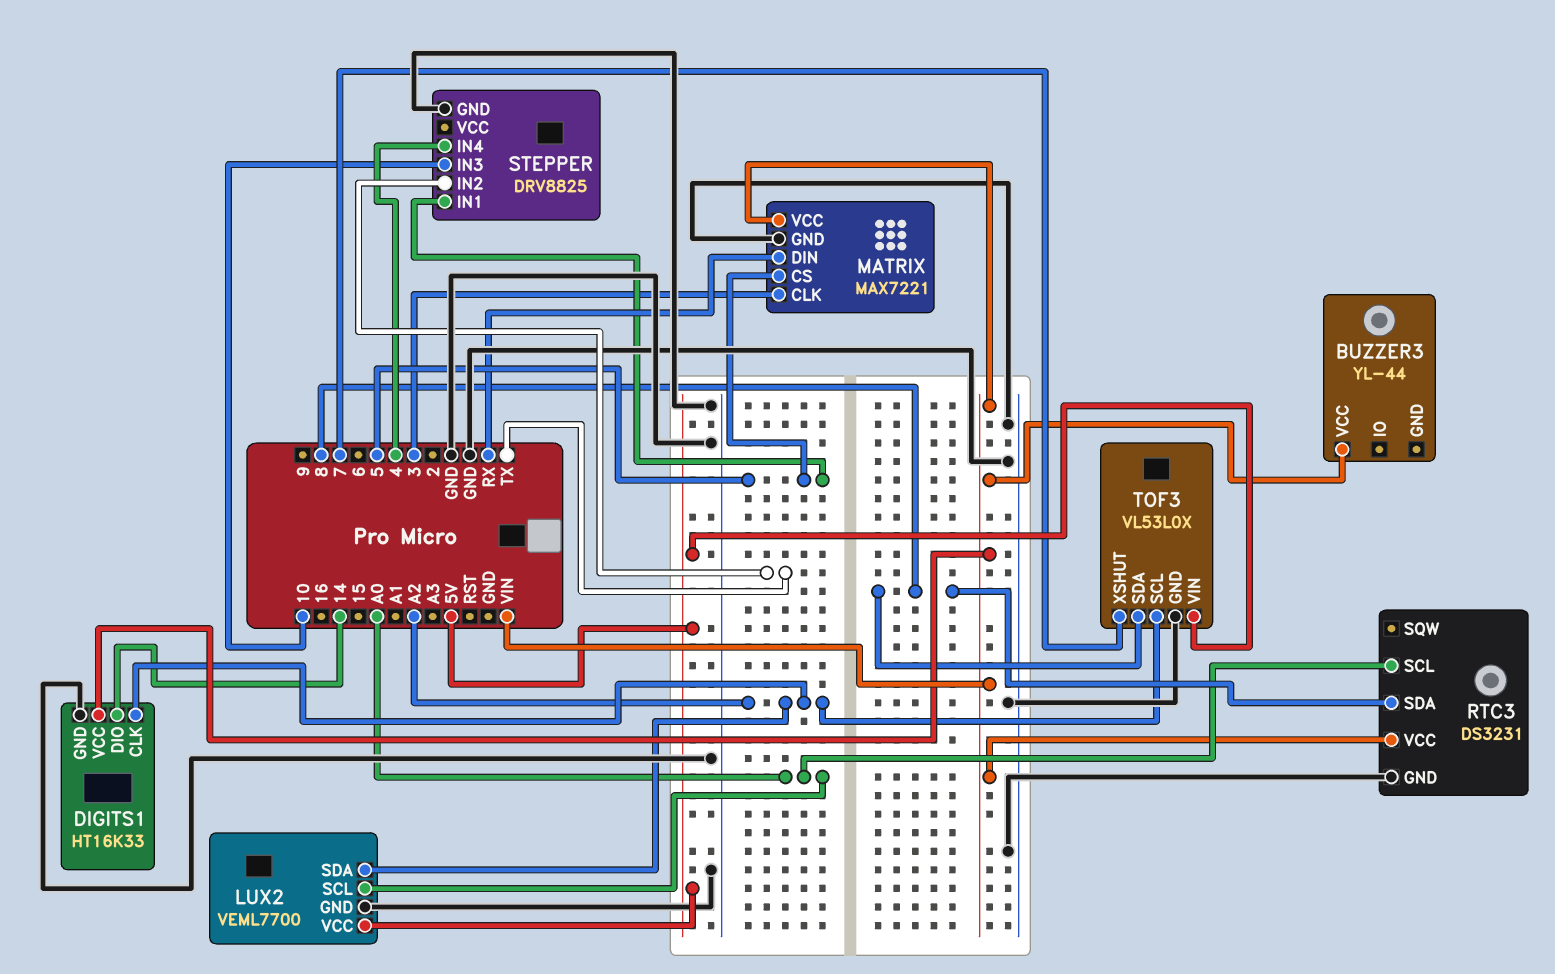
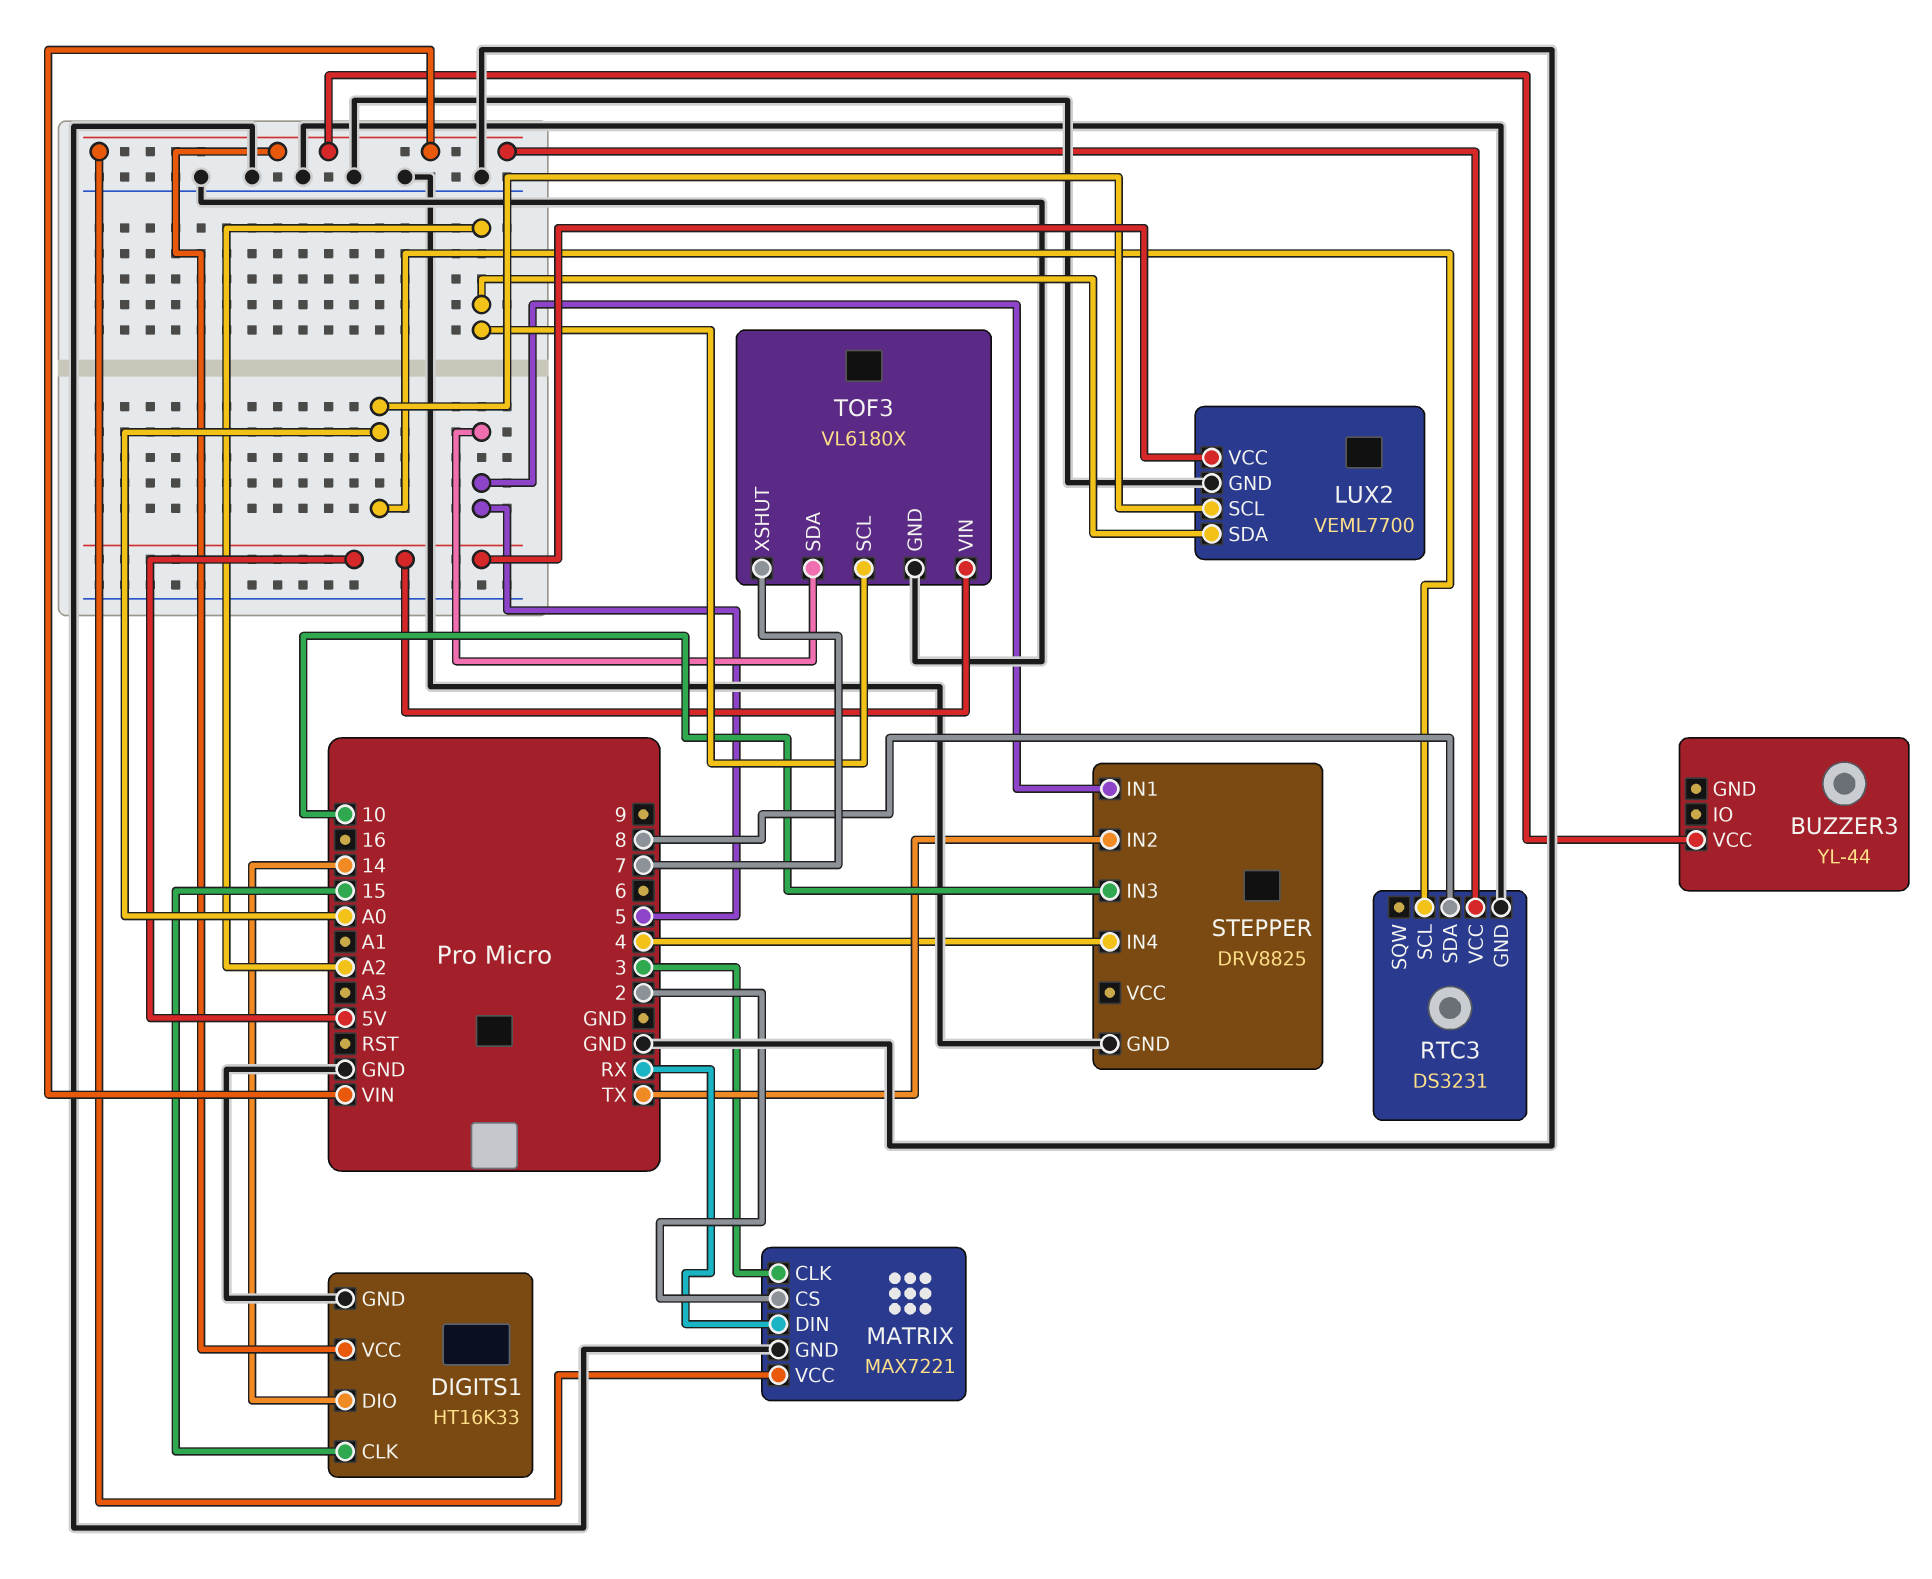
DIGITS1 pin CLK: A2 -> 15
MATRIX pin CS: 5 -> 2
TOF3: VL53L0X -> VL6180X
TOF3 pin SDA: 8 -> 5

